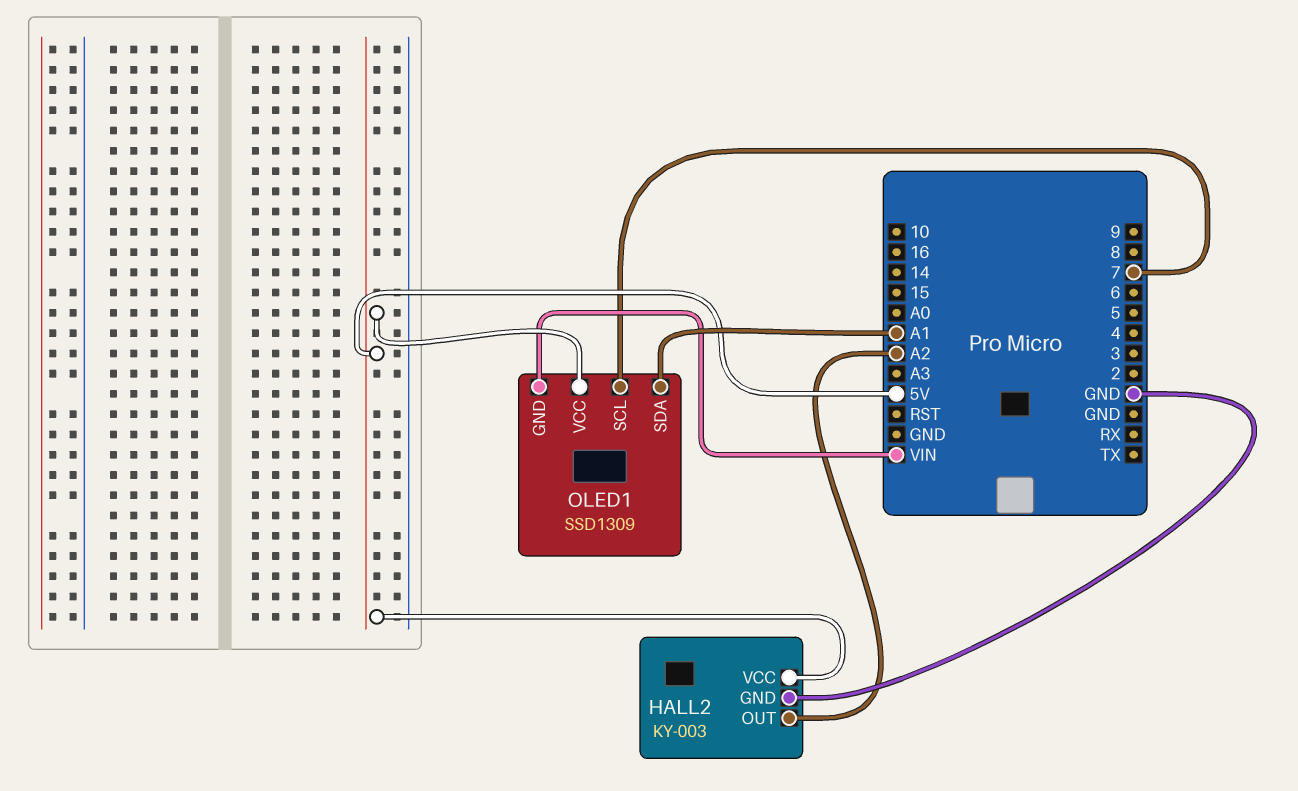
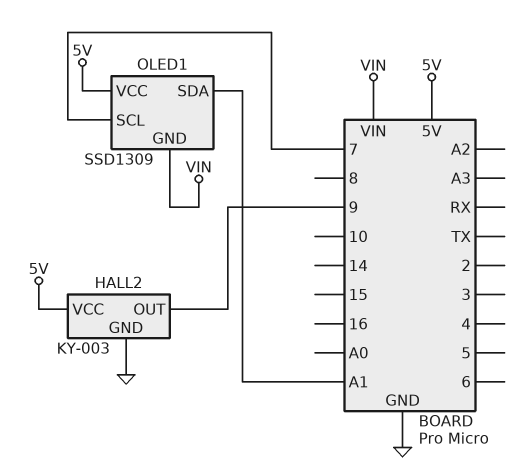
HALL2 pin OUT: A2 -> 9

